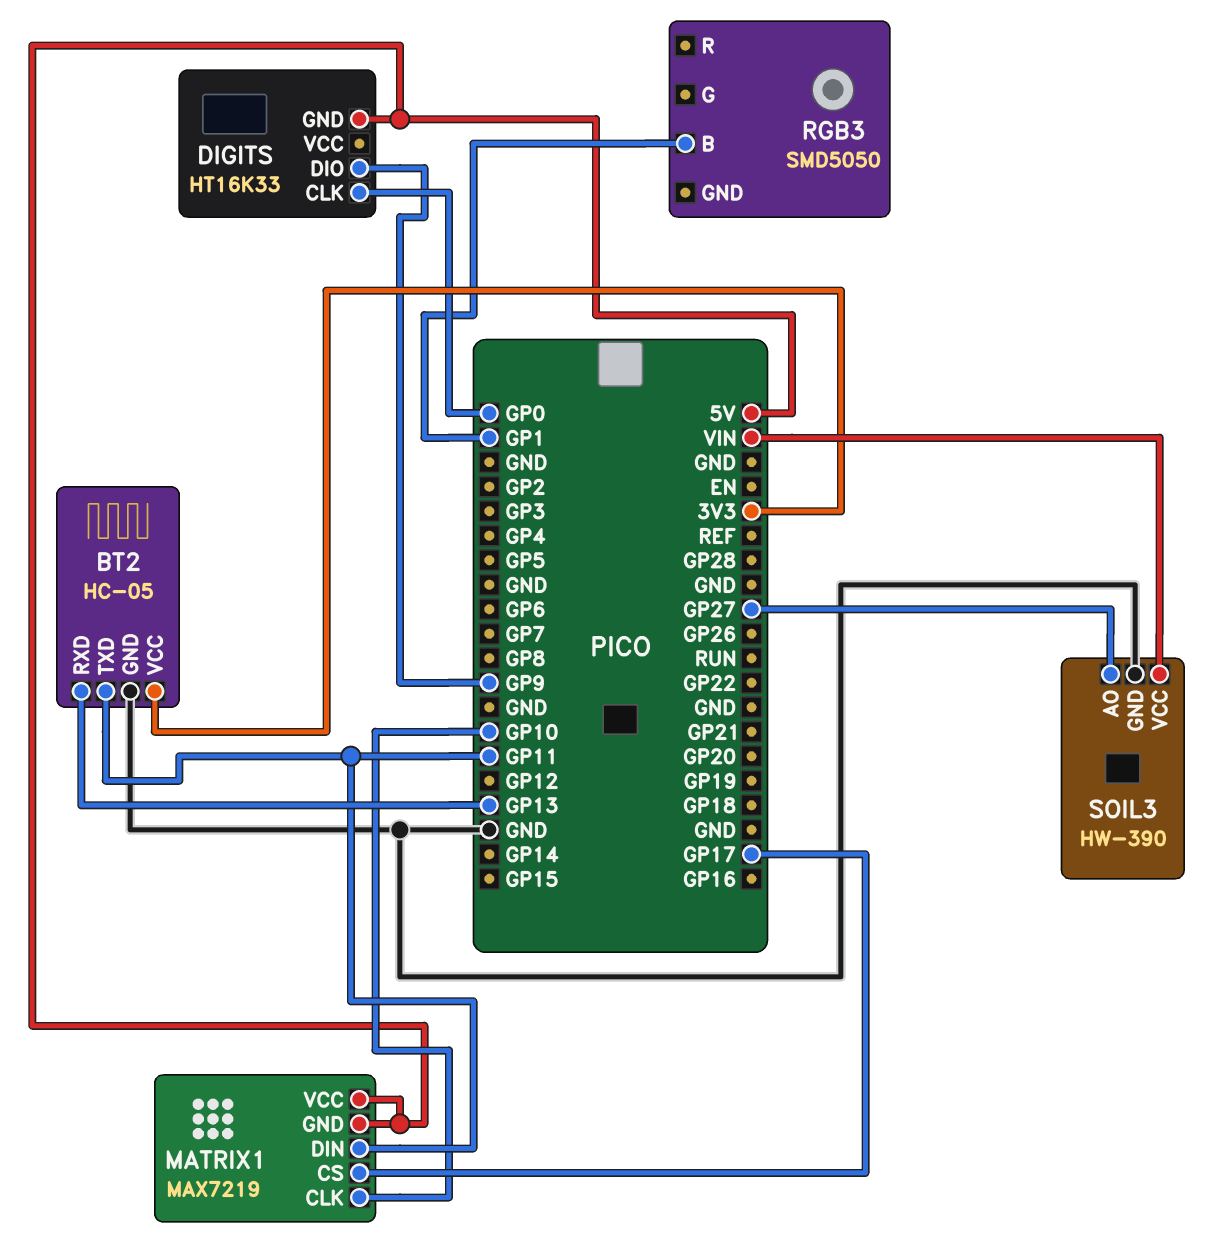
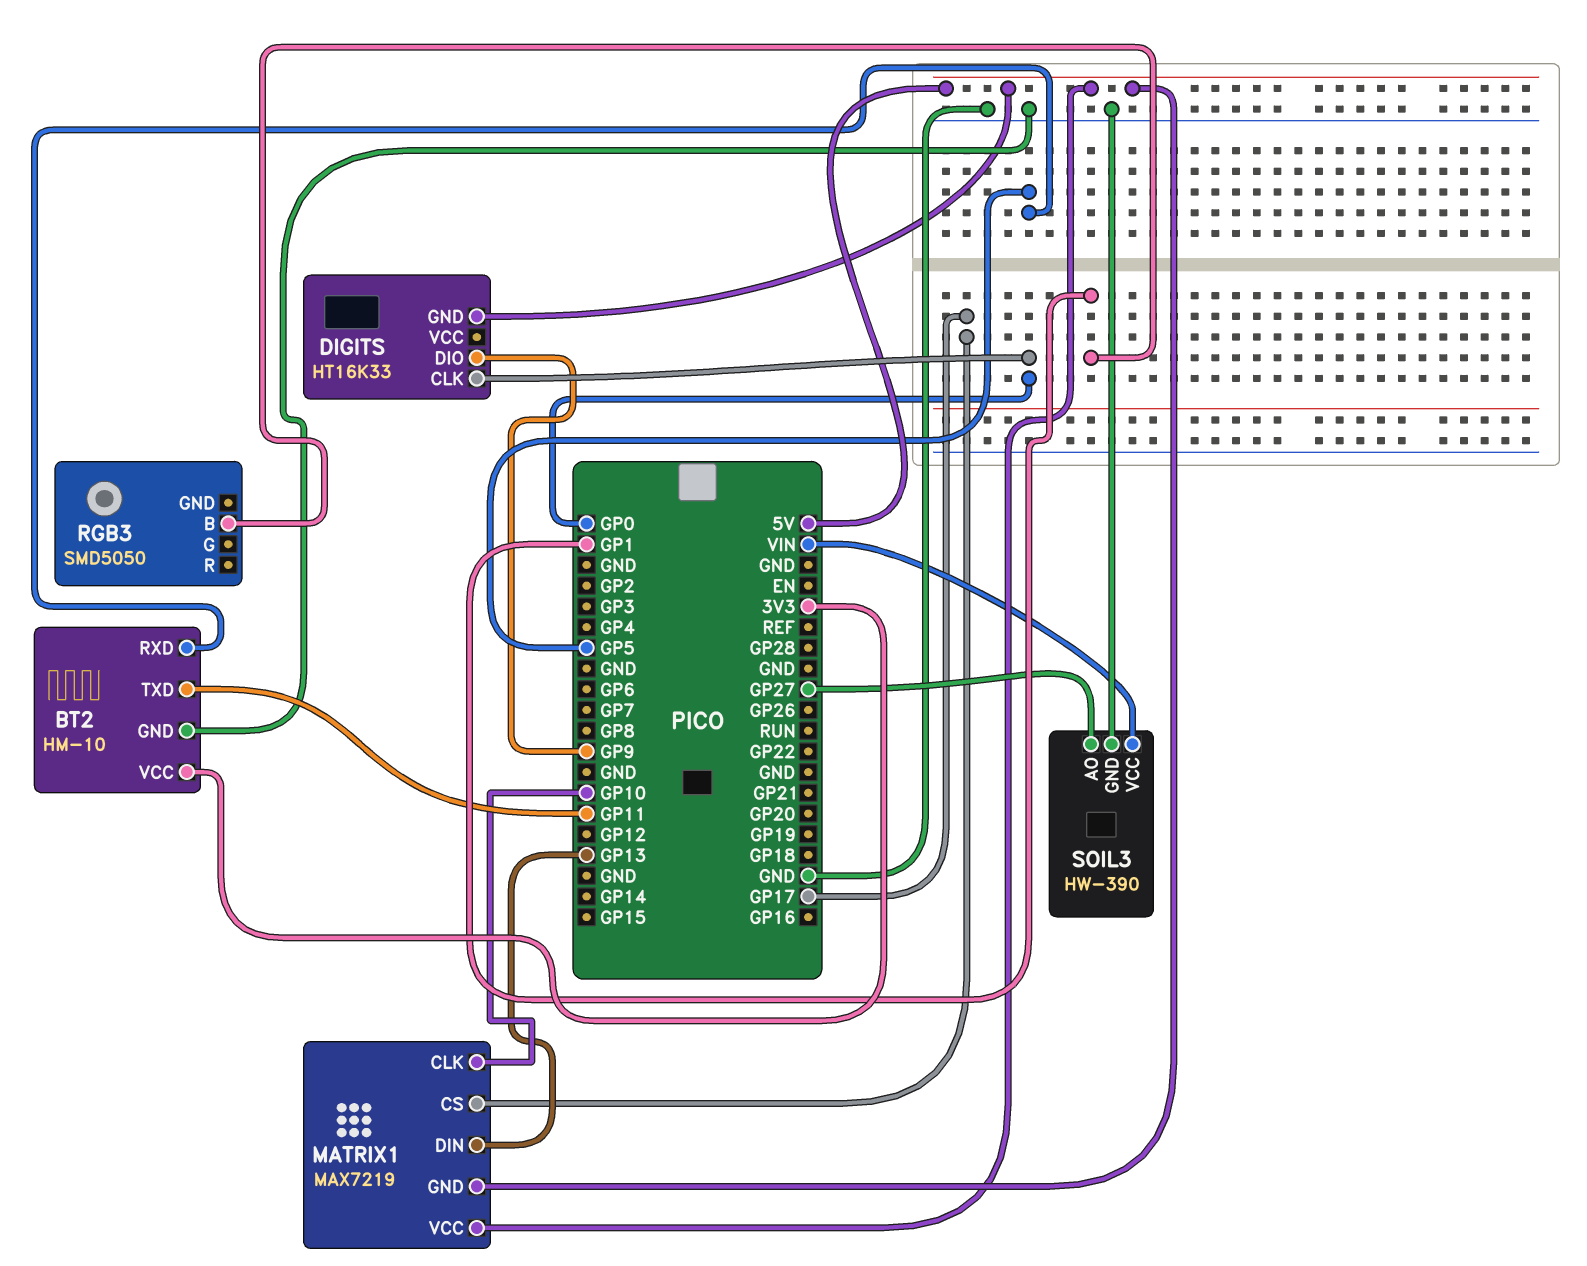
BT2: HC-05 -> HM-10
BT2 pin RXD: GP13 -> GP5
MATRIX1 pin DIN: GP11 -> GP13

